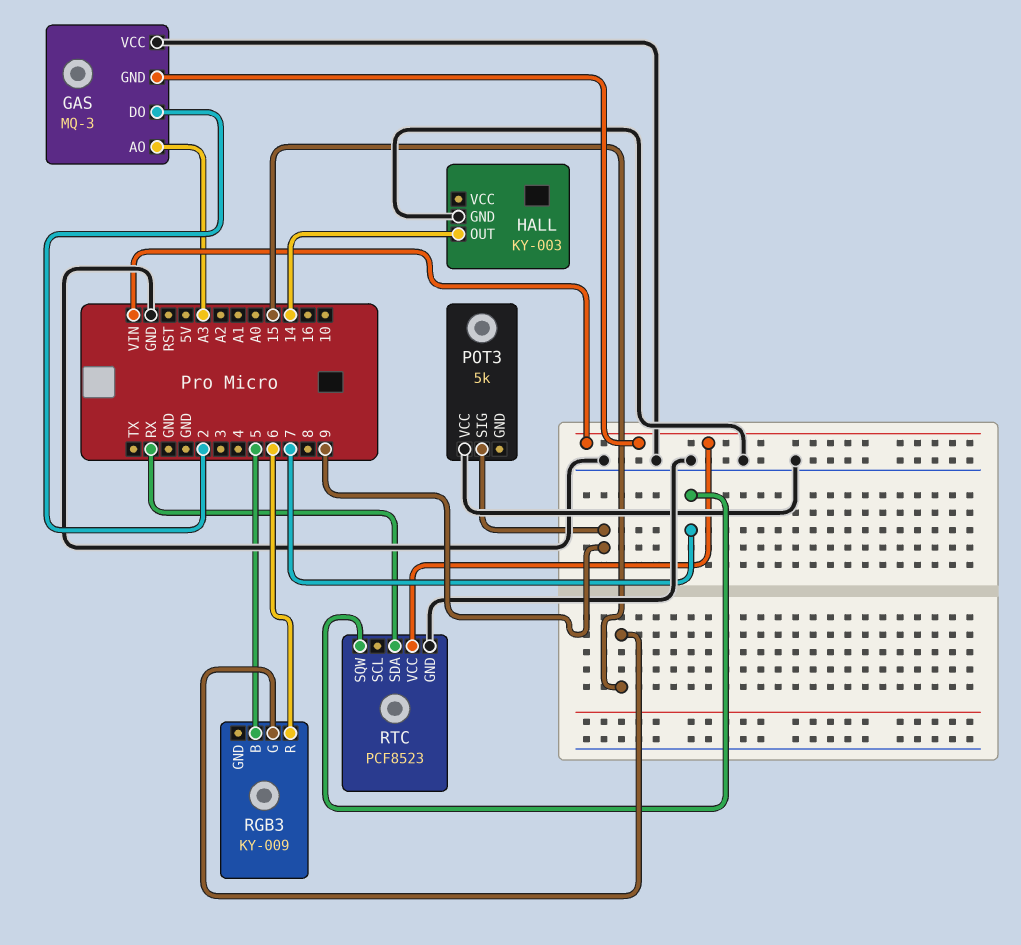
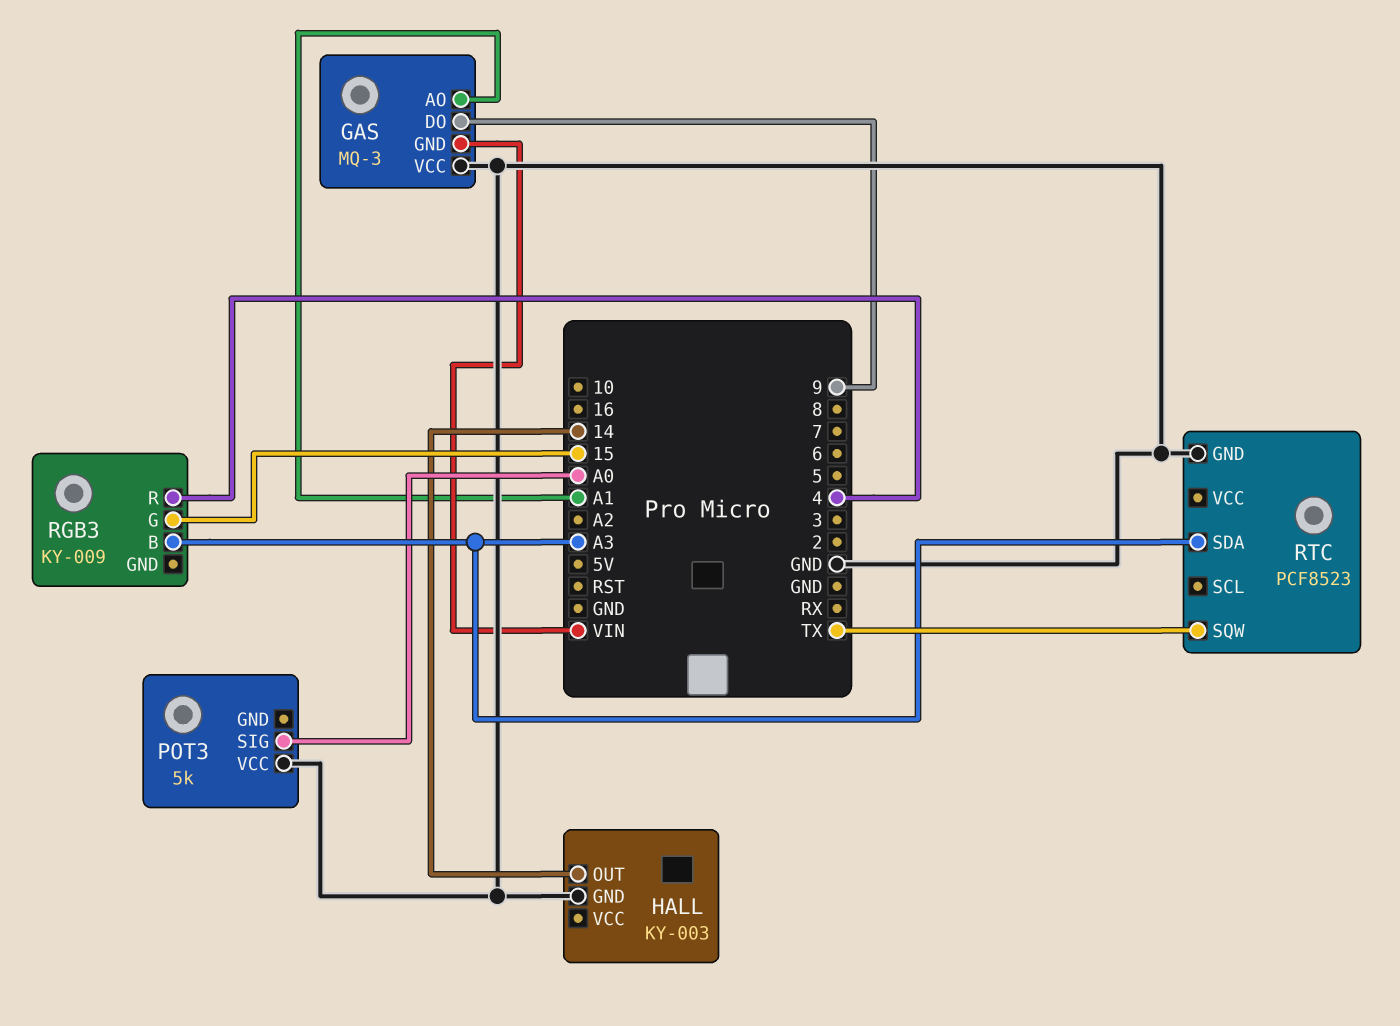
GAS pin AO: A3 -> A1
GAS pin DO: 2 -> 9
POT3 pin SIG: 9 -> A0
RGB3 pin B: 5 -> A3
RGB3 pin R: 6 -> 4
RTC pin SDA: RX -> A3
RTC pin SQW: 7 -> TX
RTC pin VCC: VIN -> none

